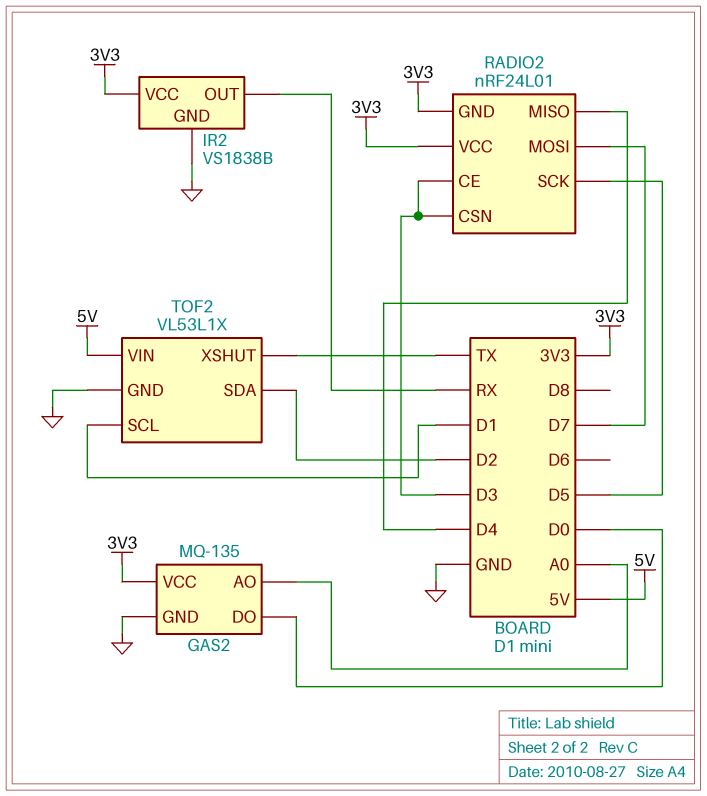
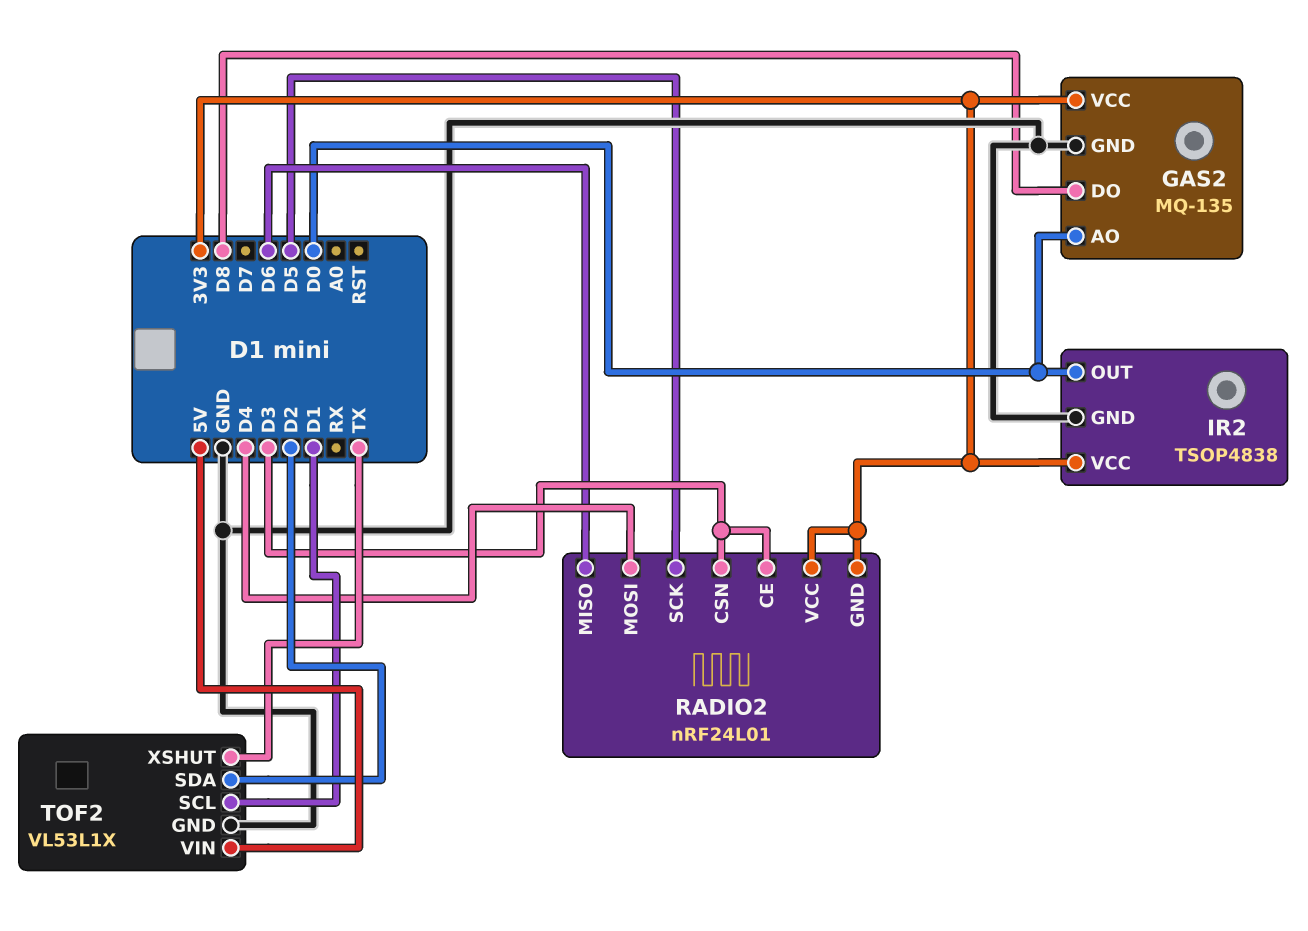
GAS2 pin AO: A0 -> D0
GAS2 pin DO: D0 -> D8
IR2: VS1838B -> TSOP4838
IR2 pin OUT: RX -> D0
RADIO2 pin MISO: D4 -> D6
RADIO2 pin MOSI: D7 -> D4

